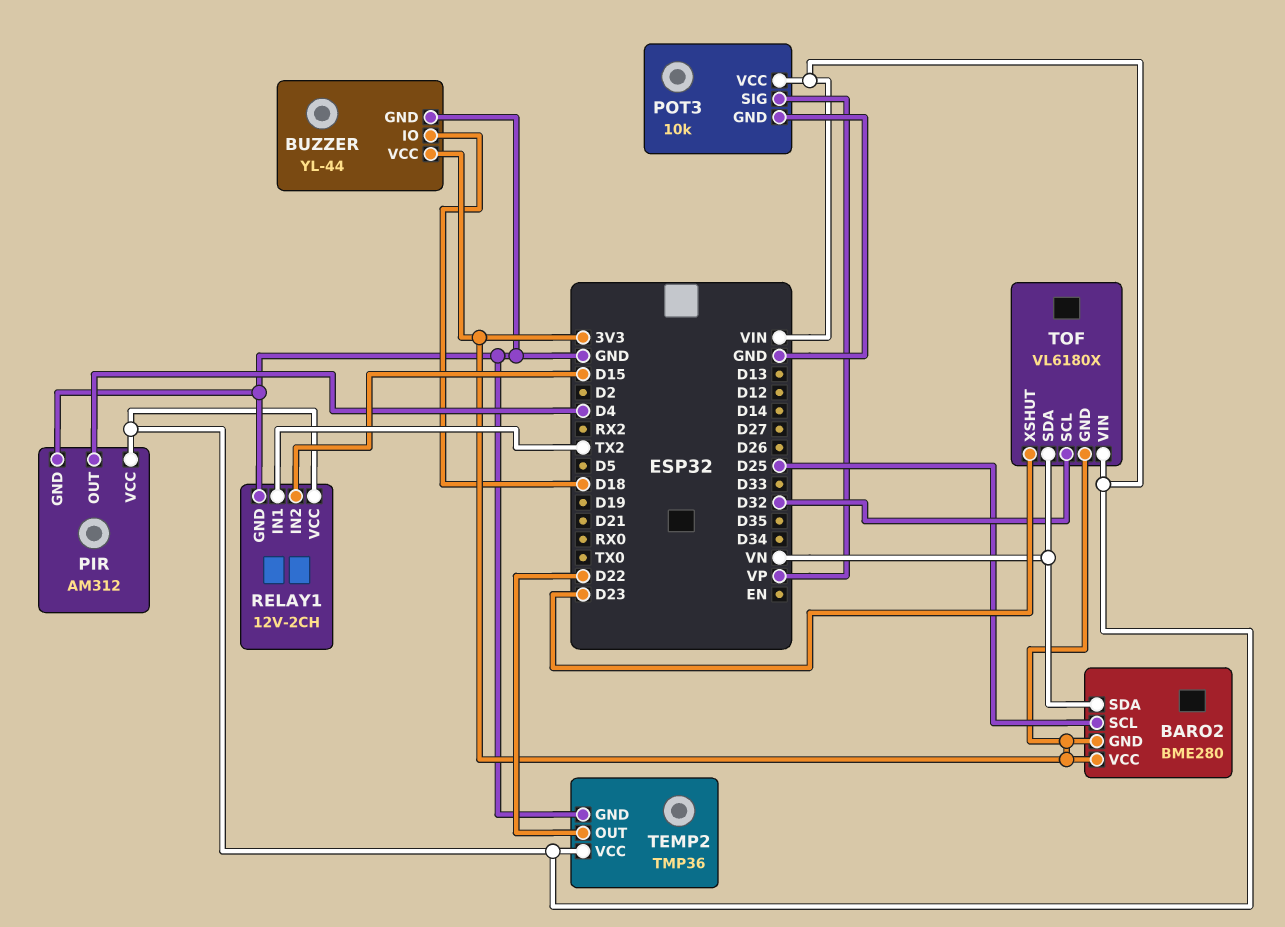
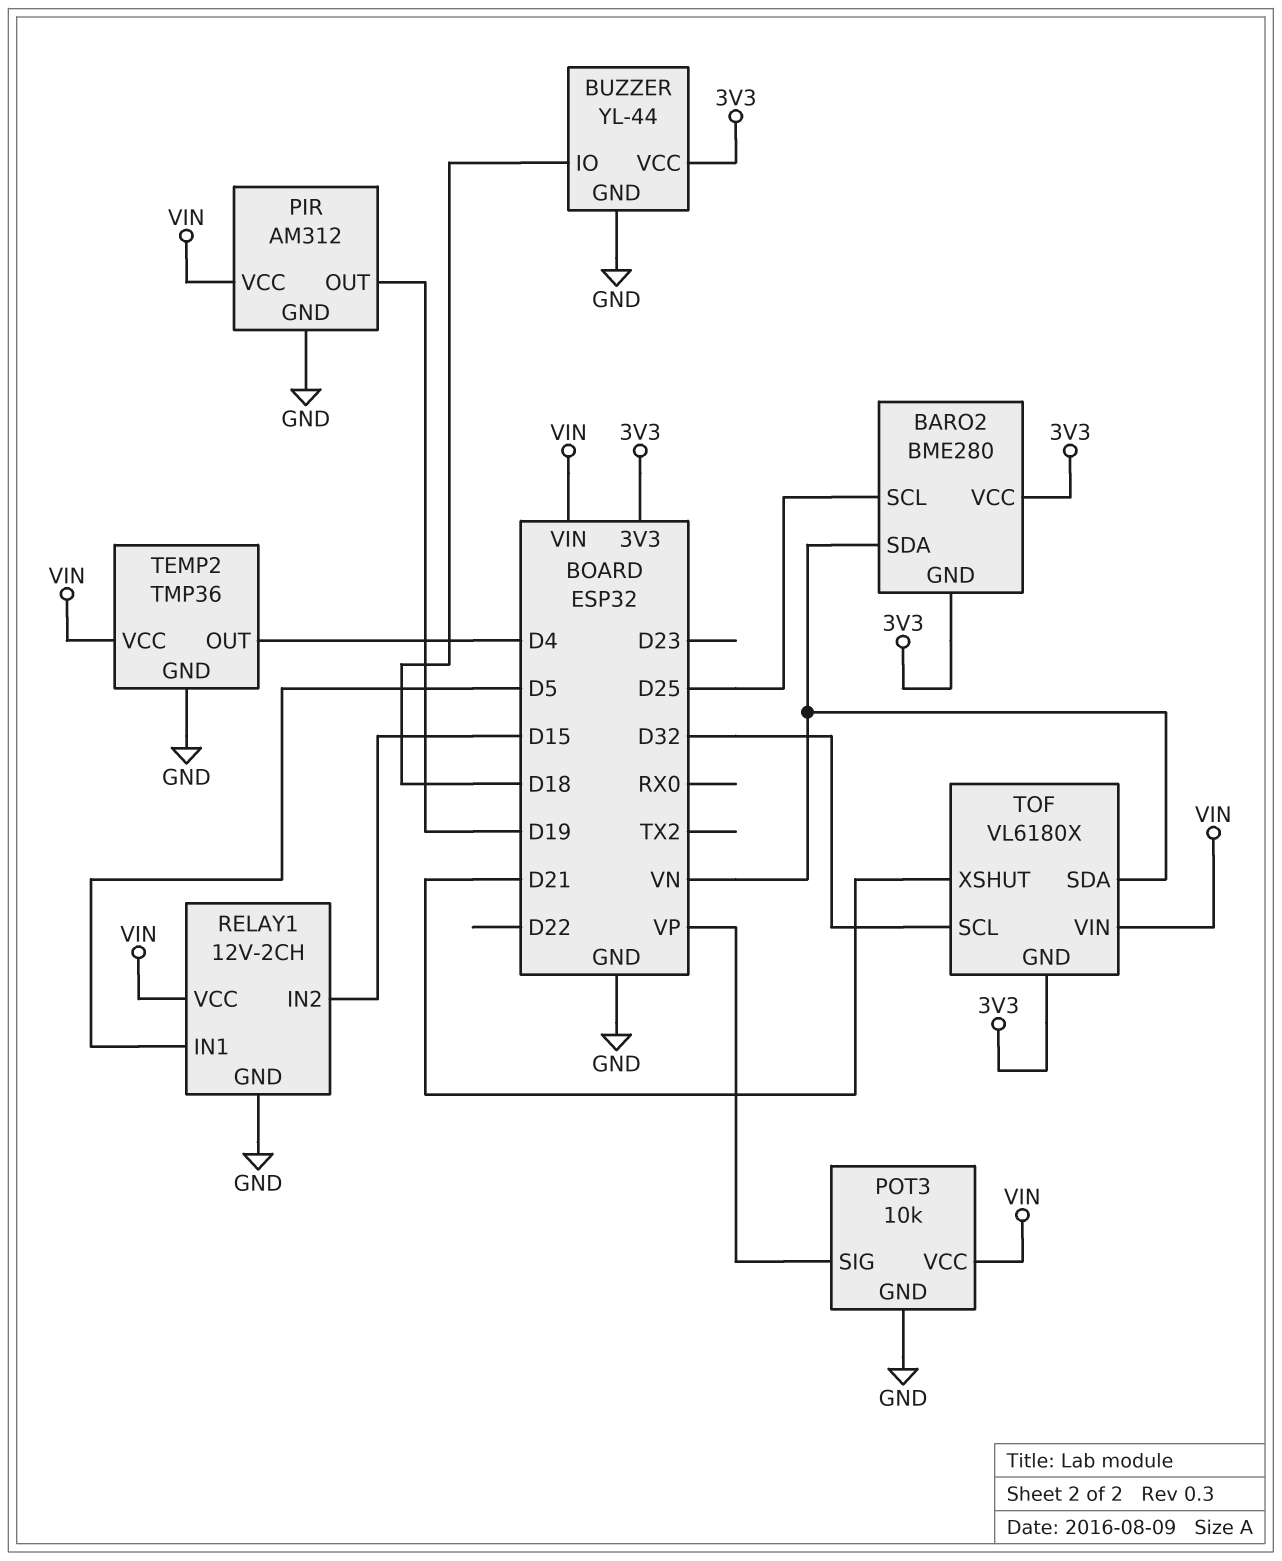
PIR pin OUT: D4 -> D19
RELAY1 pin IN1: TX2 -> D5
TEMP2 pin OUT: D22 -> D4
TOF pin XSHUT: D23 -> D21

